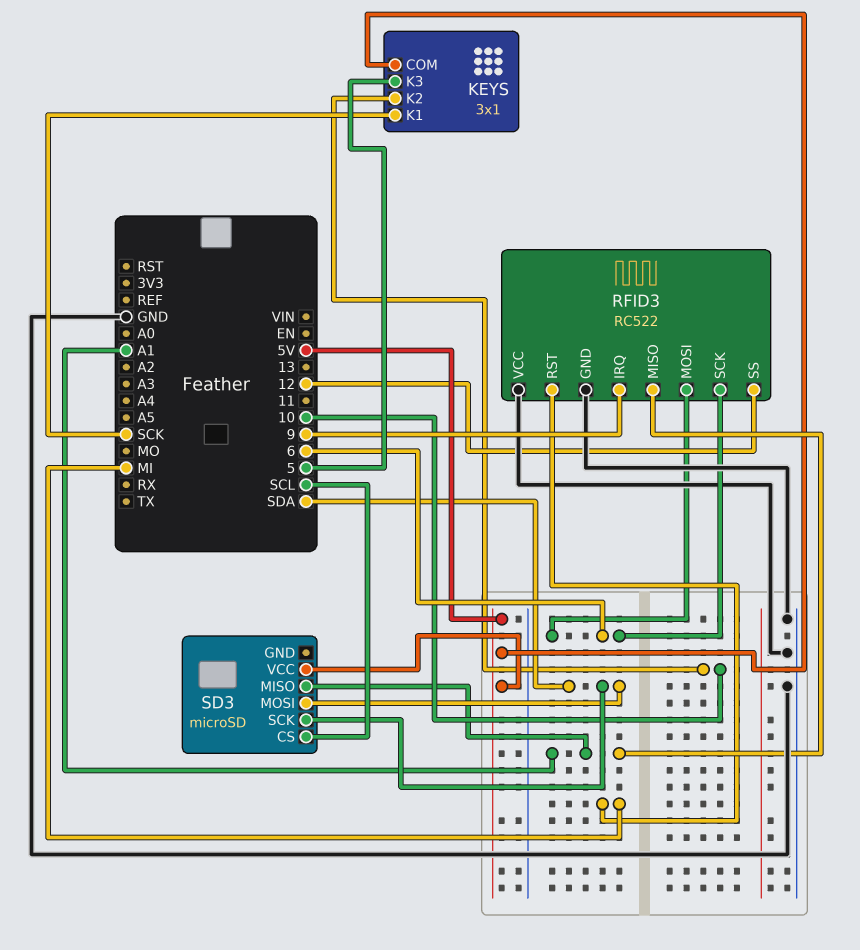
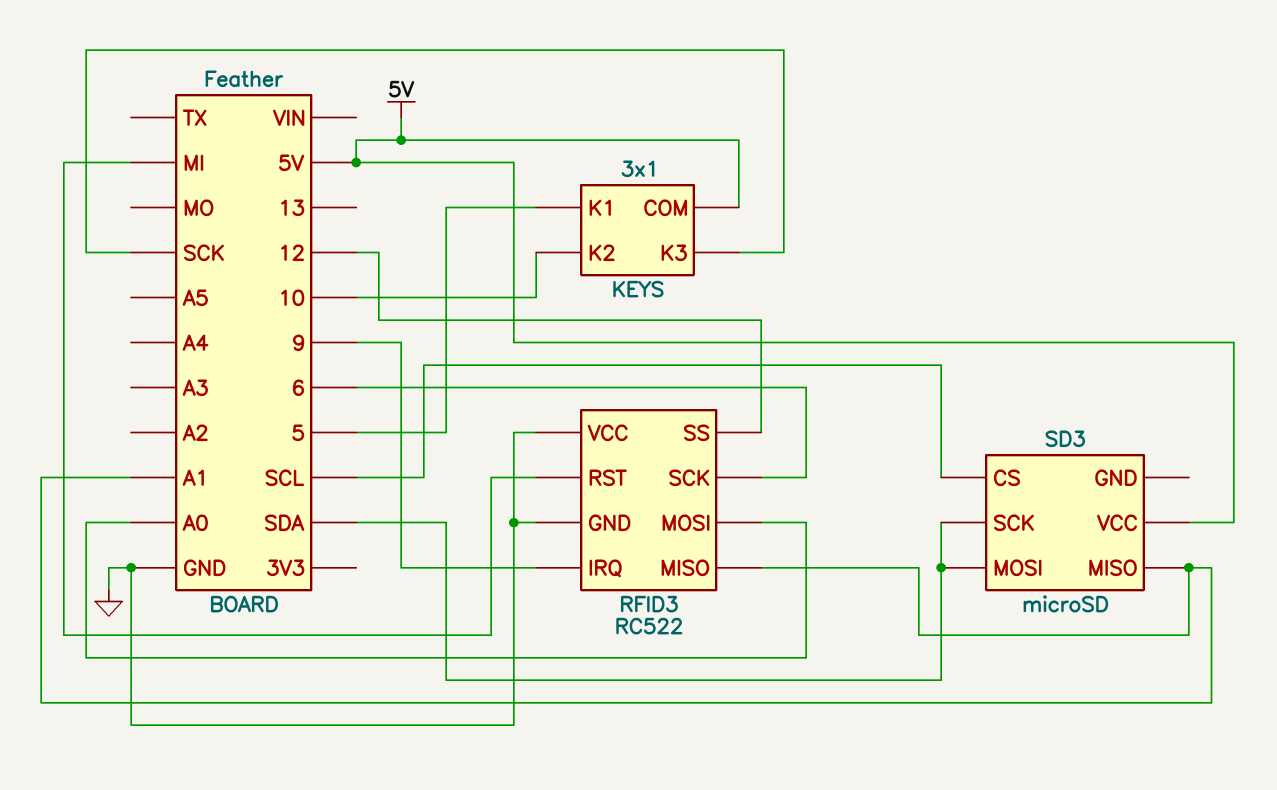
KEYS pin K1: SCK -> 5
KEYS pin K3: 5 -> SCK
RFID3 pin MOSI: 6 -> A0

